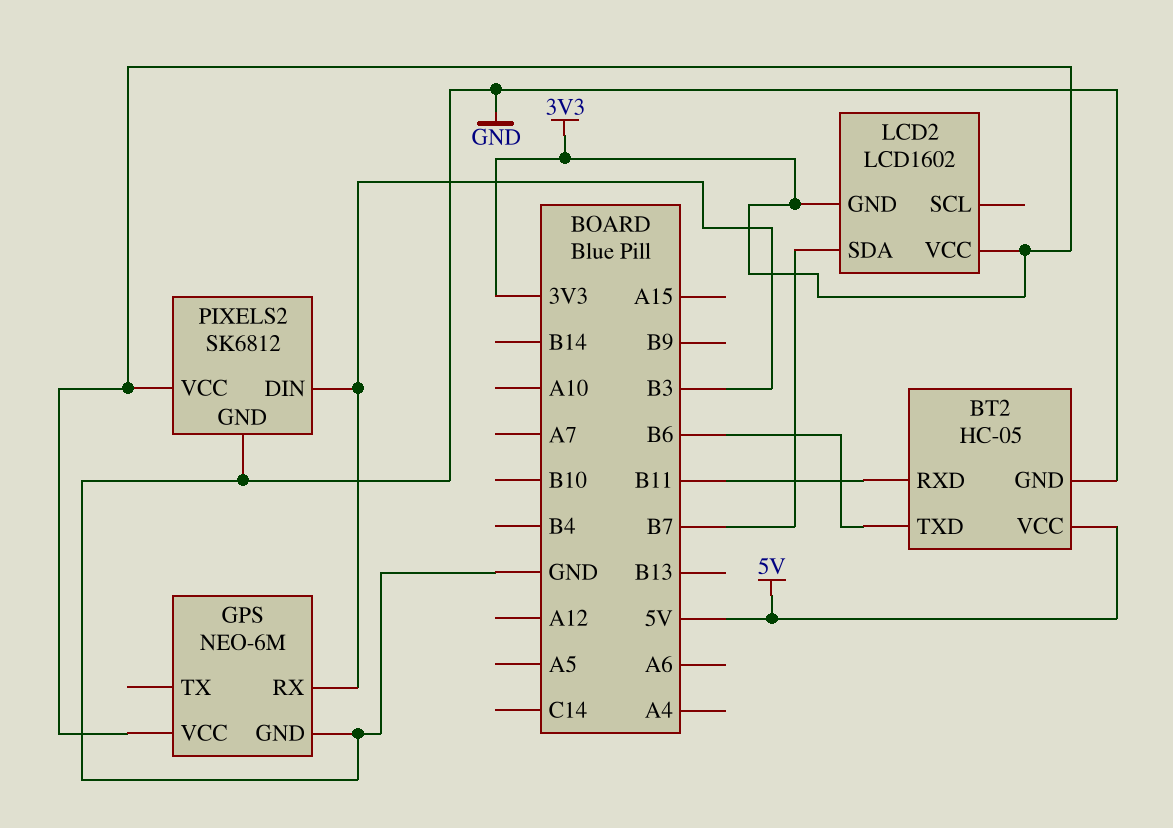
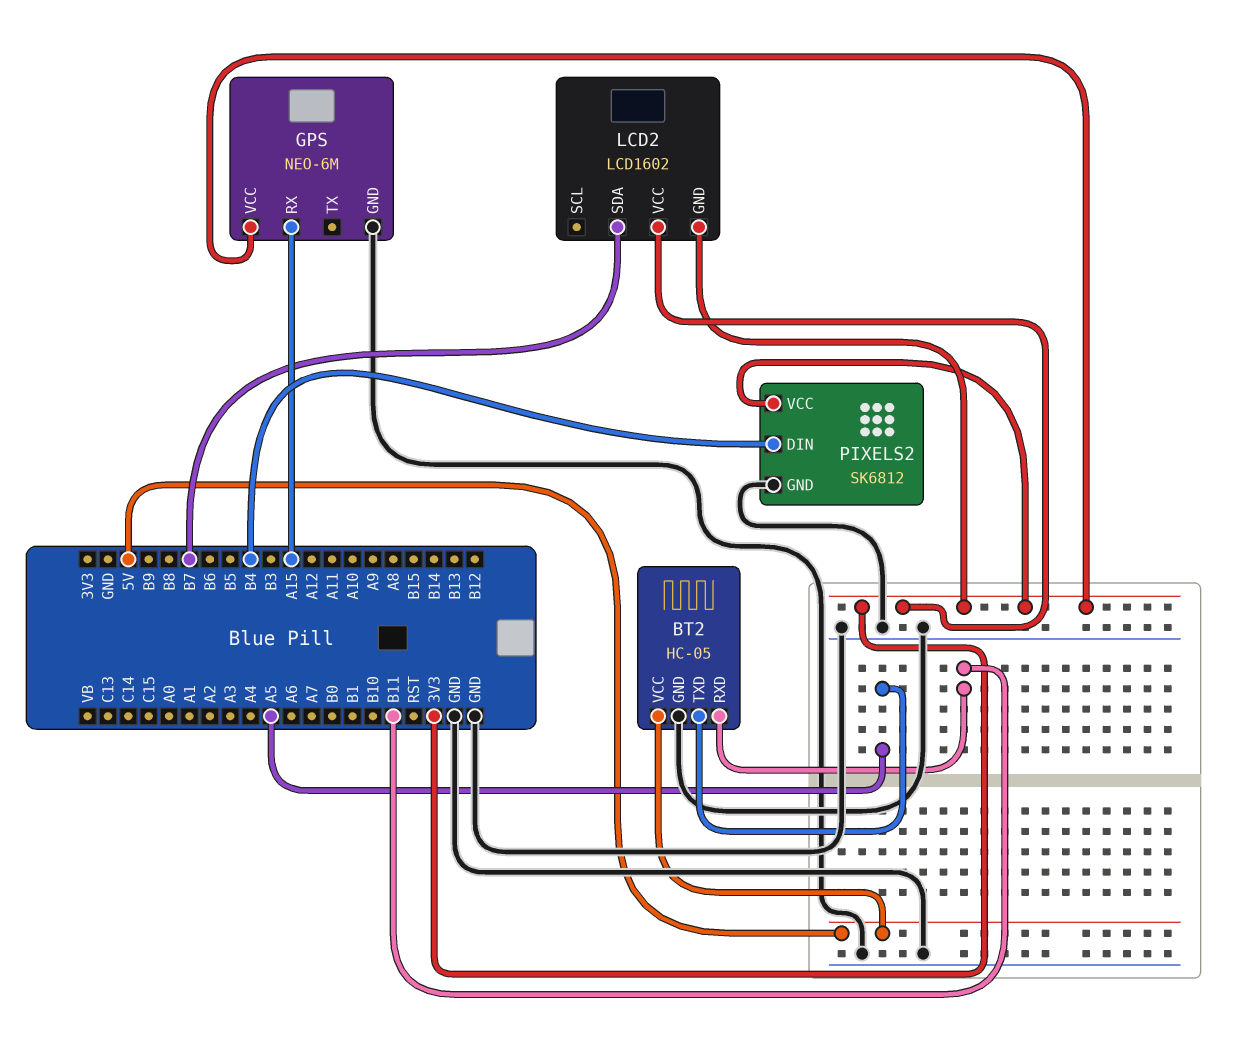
BT2 pin TXD: B6 -> A5
GPS pin RX: B3 -> A15
PIXELS2 pin DIN: B3 -> B4

